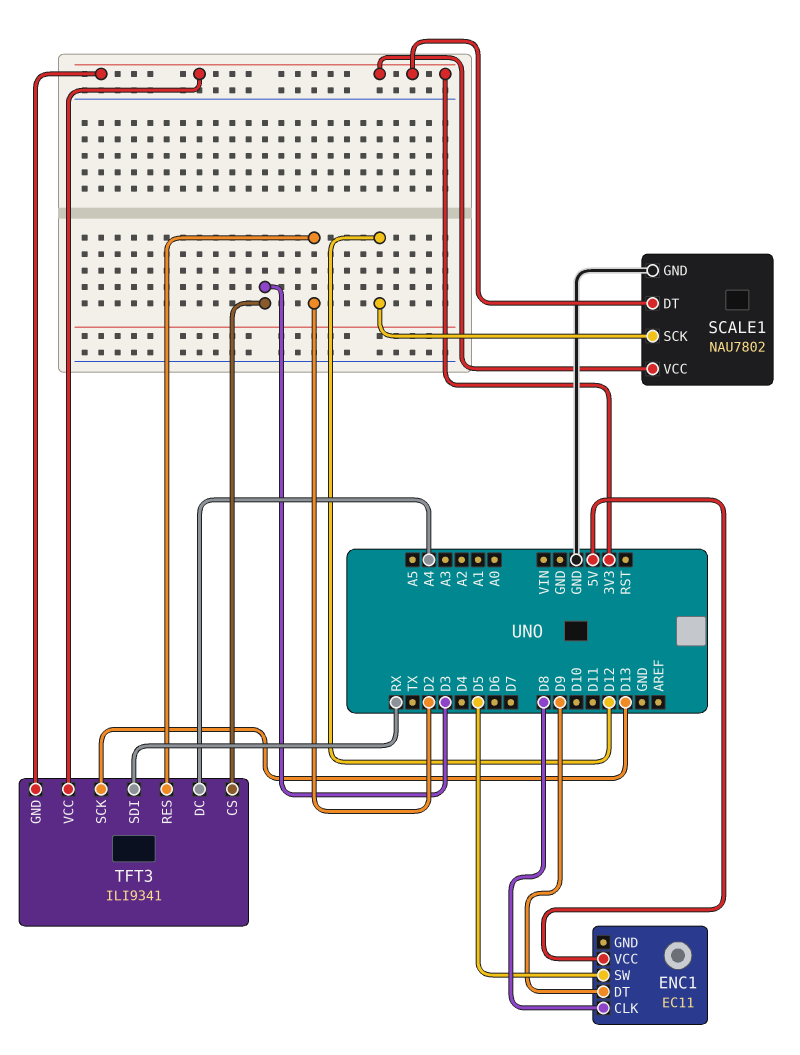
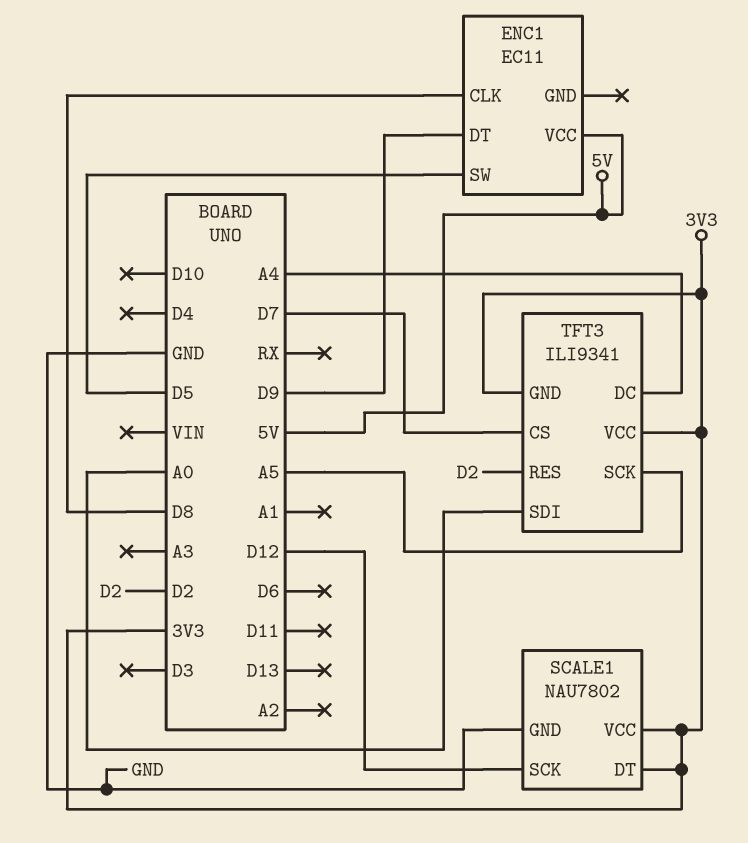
TFT3 pin CS: D3 -> D7
TFT3 pin SCK: D13 -> A5
TFT3 pin SDI: RX -> A0

